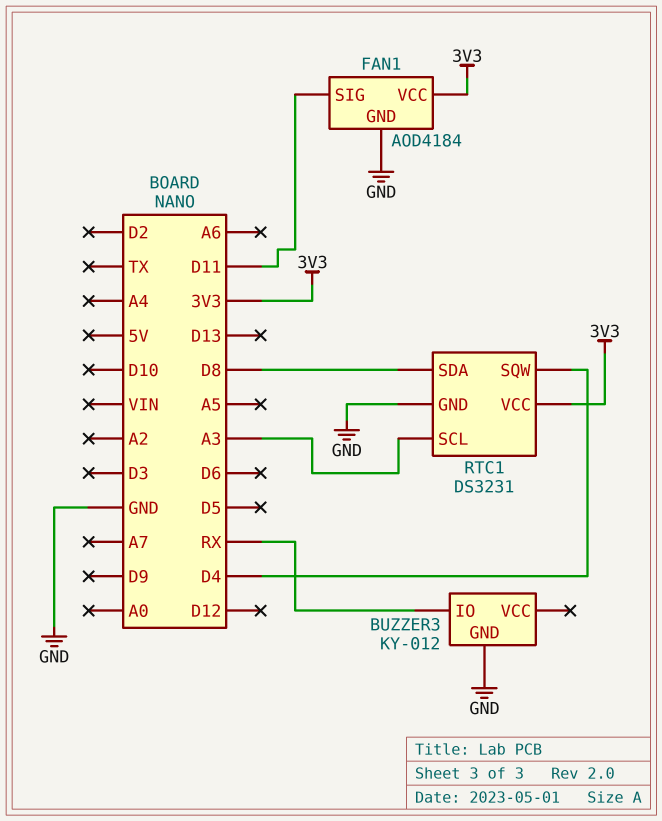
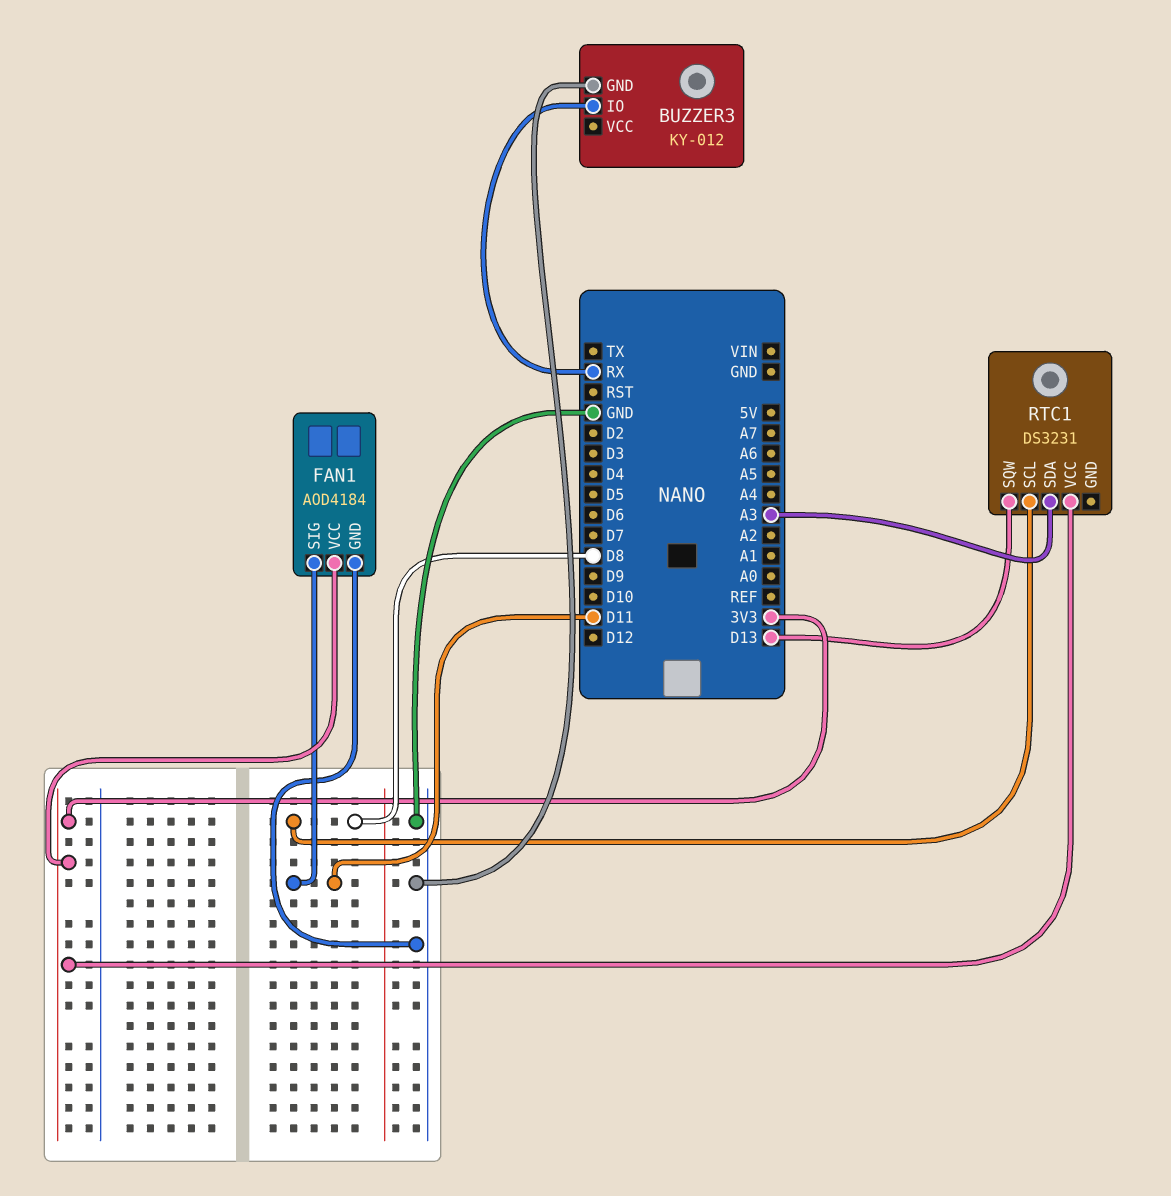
RTC1 pin GND: GND -> none
RTC1 pin SCL: A3 -> D8
RTC1 pin SDA: D8 -> A3
RTC1 pin SQW: D4 -> D13

